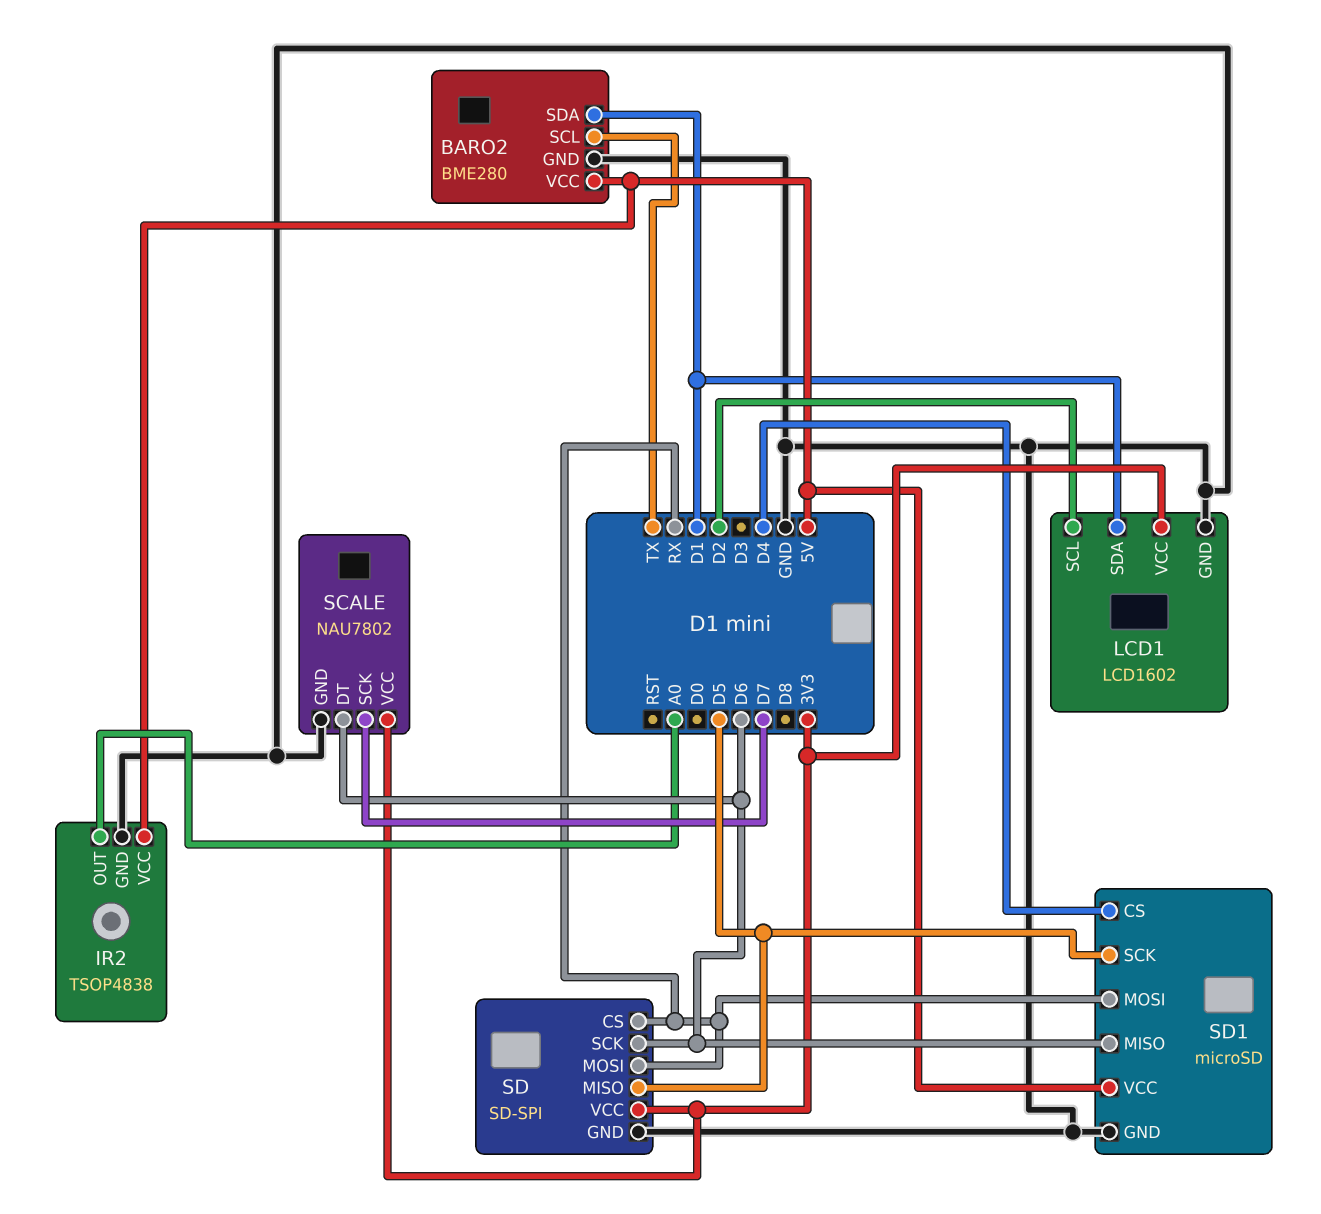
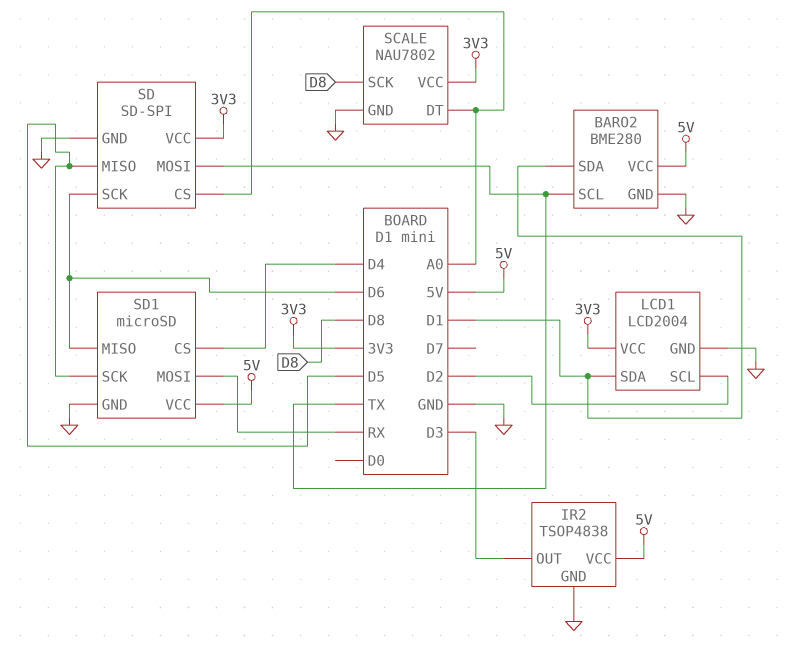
IR2 pin OUT: A0 -> D3
LCD1: LCD1602 -> LCD2004
SCALE pin DT: D6 -> A0
SCALE pin SCK: D7 -> D8
SD pin CS: RX -> A0
SD pin MOSI: RX -> TX

